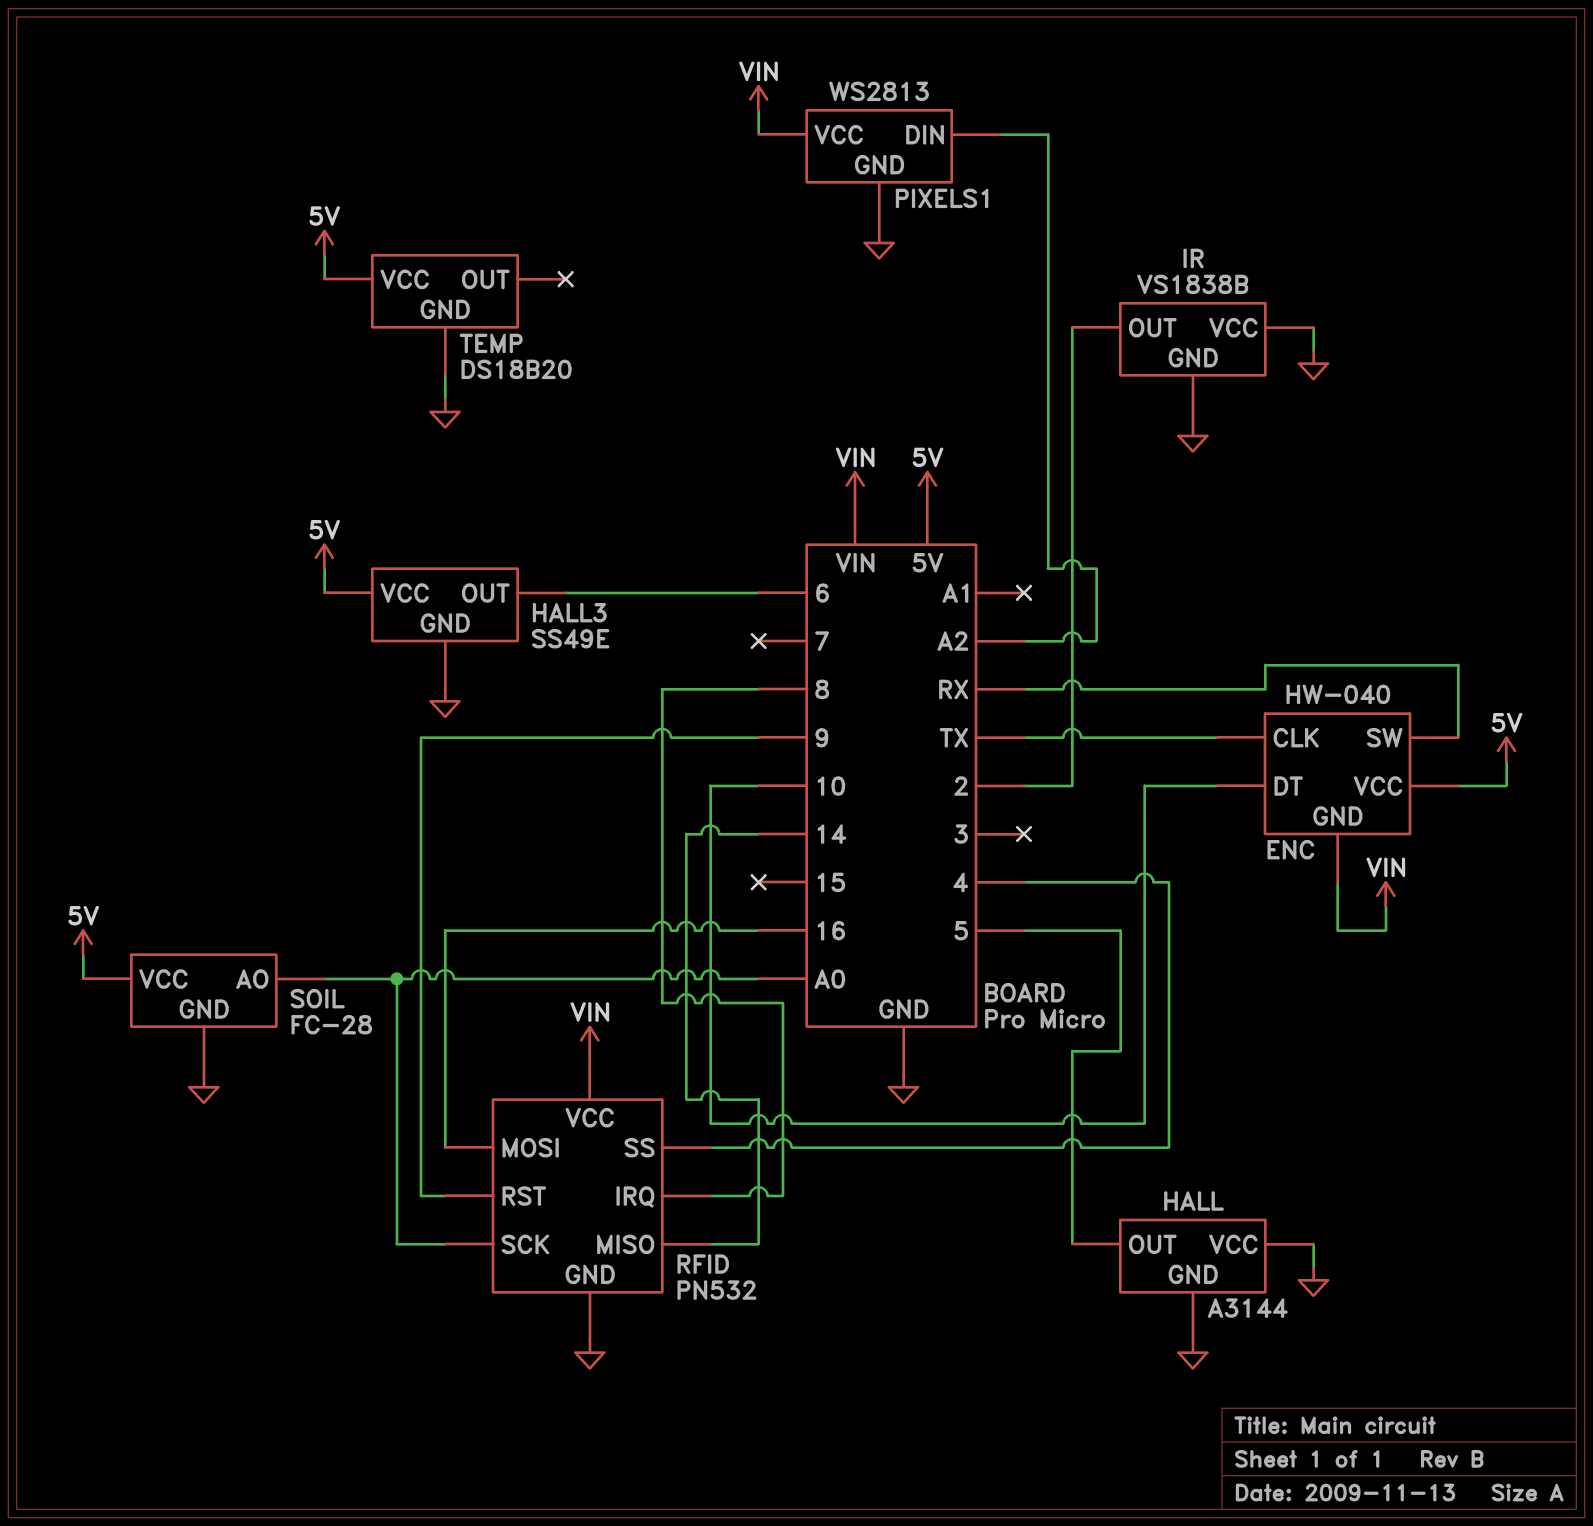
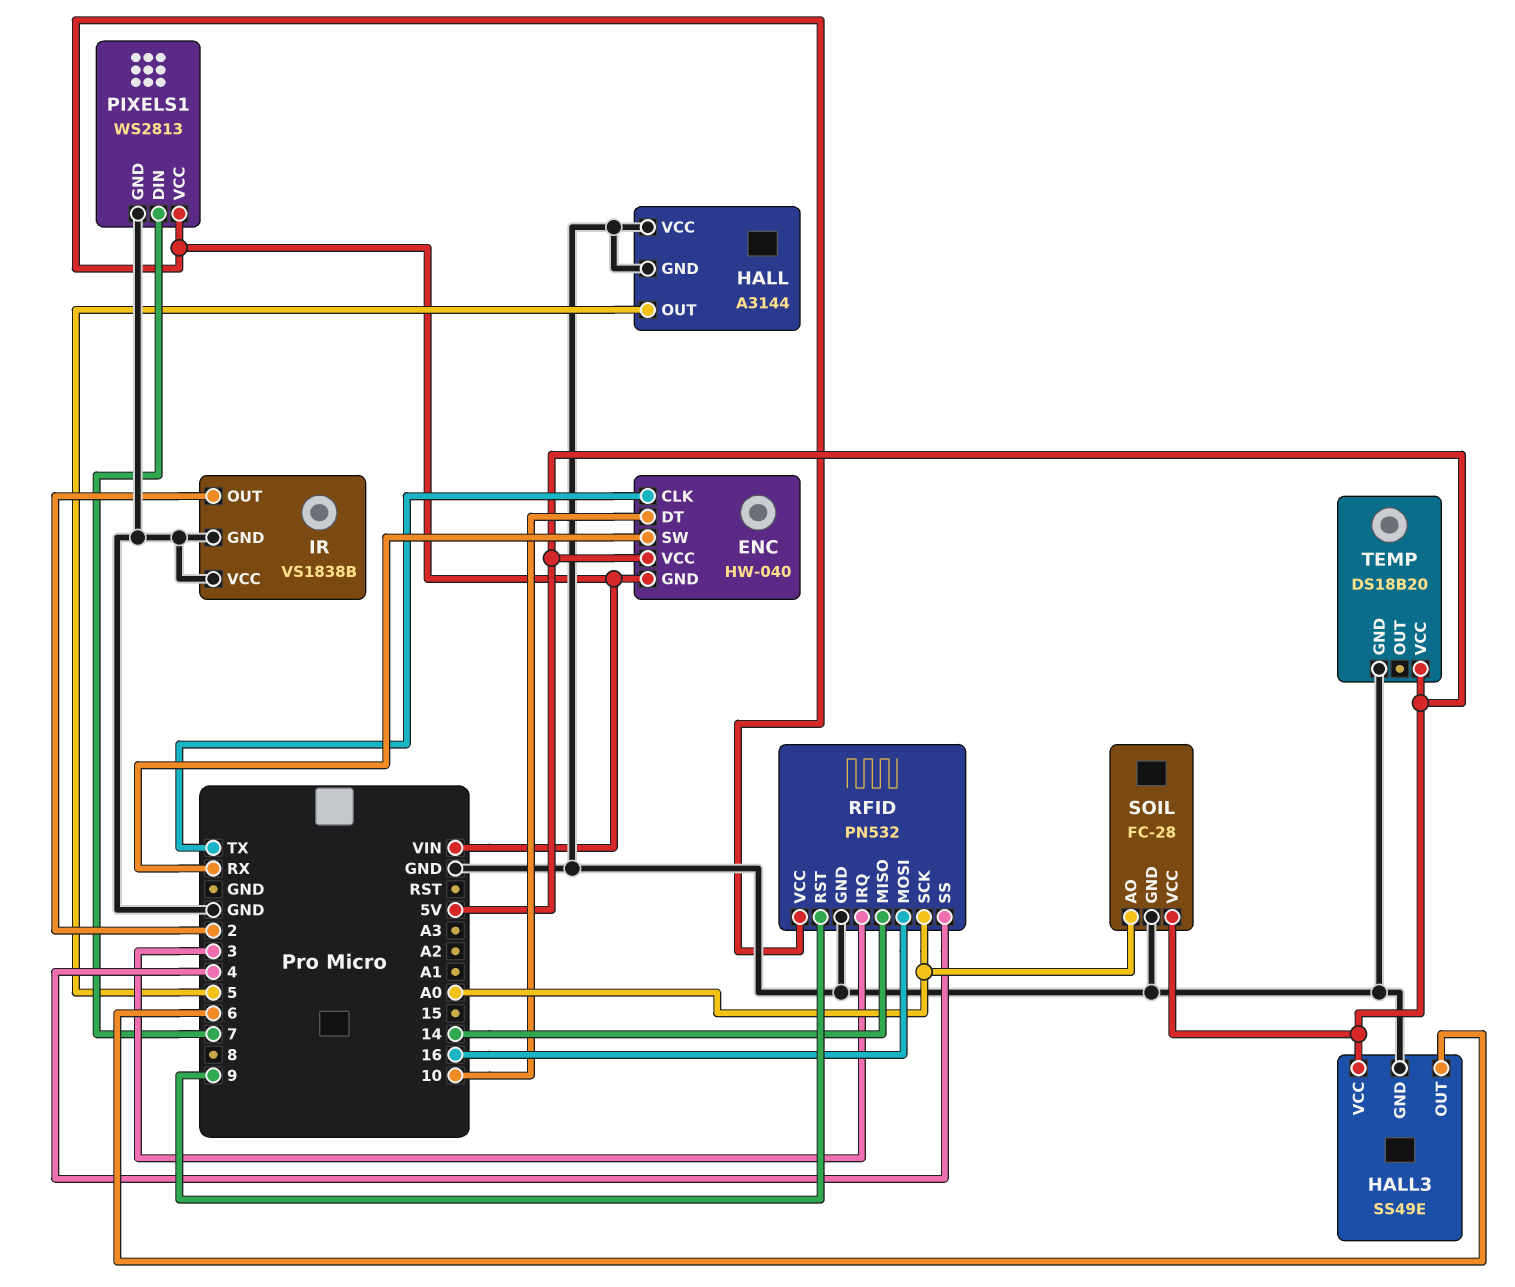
PIXELS1 pin DIN: A2 -> 7
RFID pin IRQ: 8 -> 3

